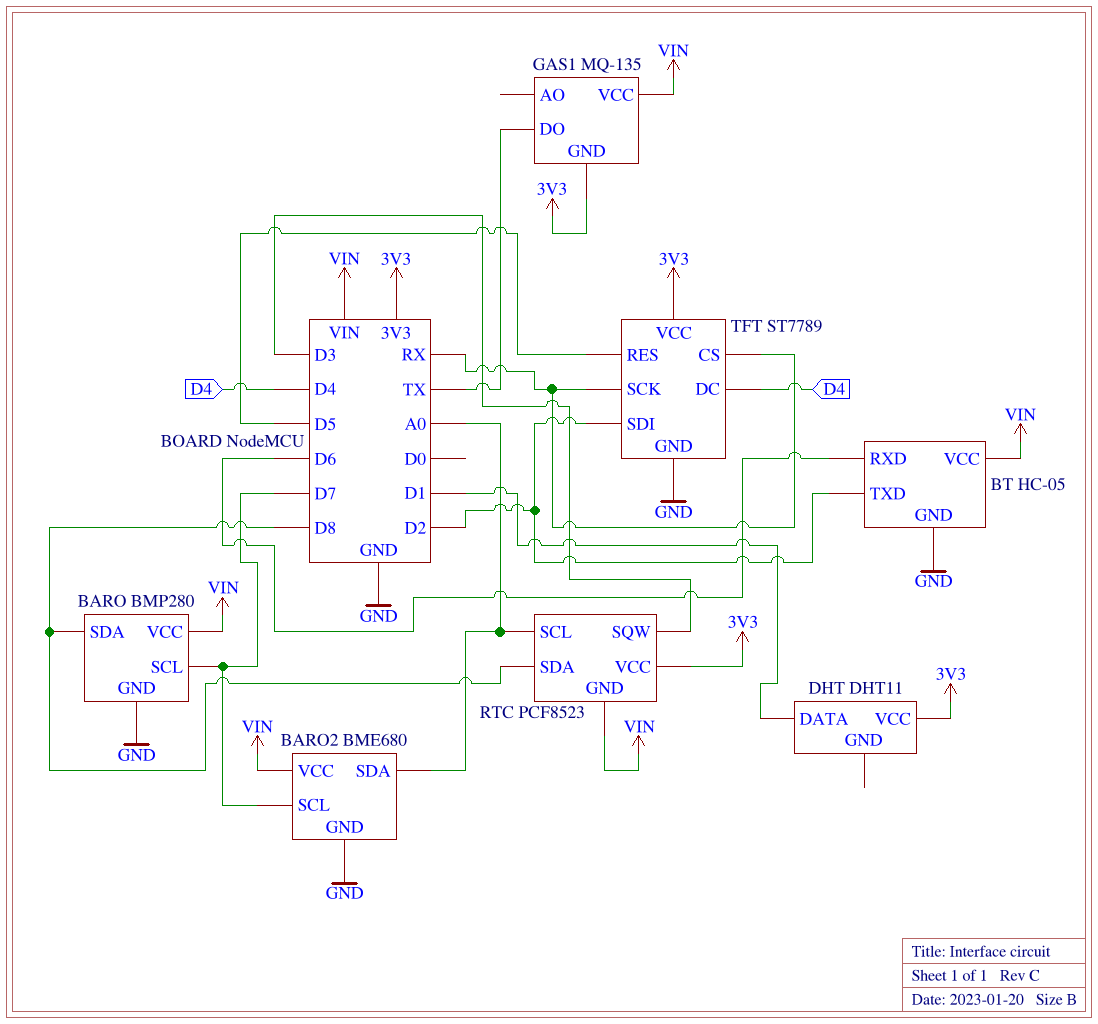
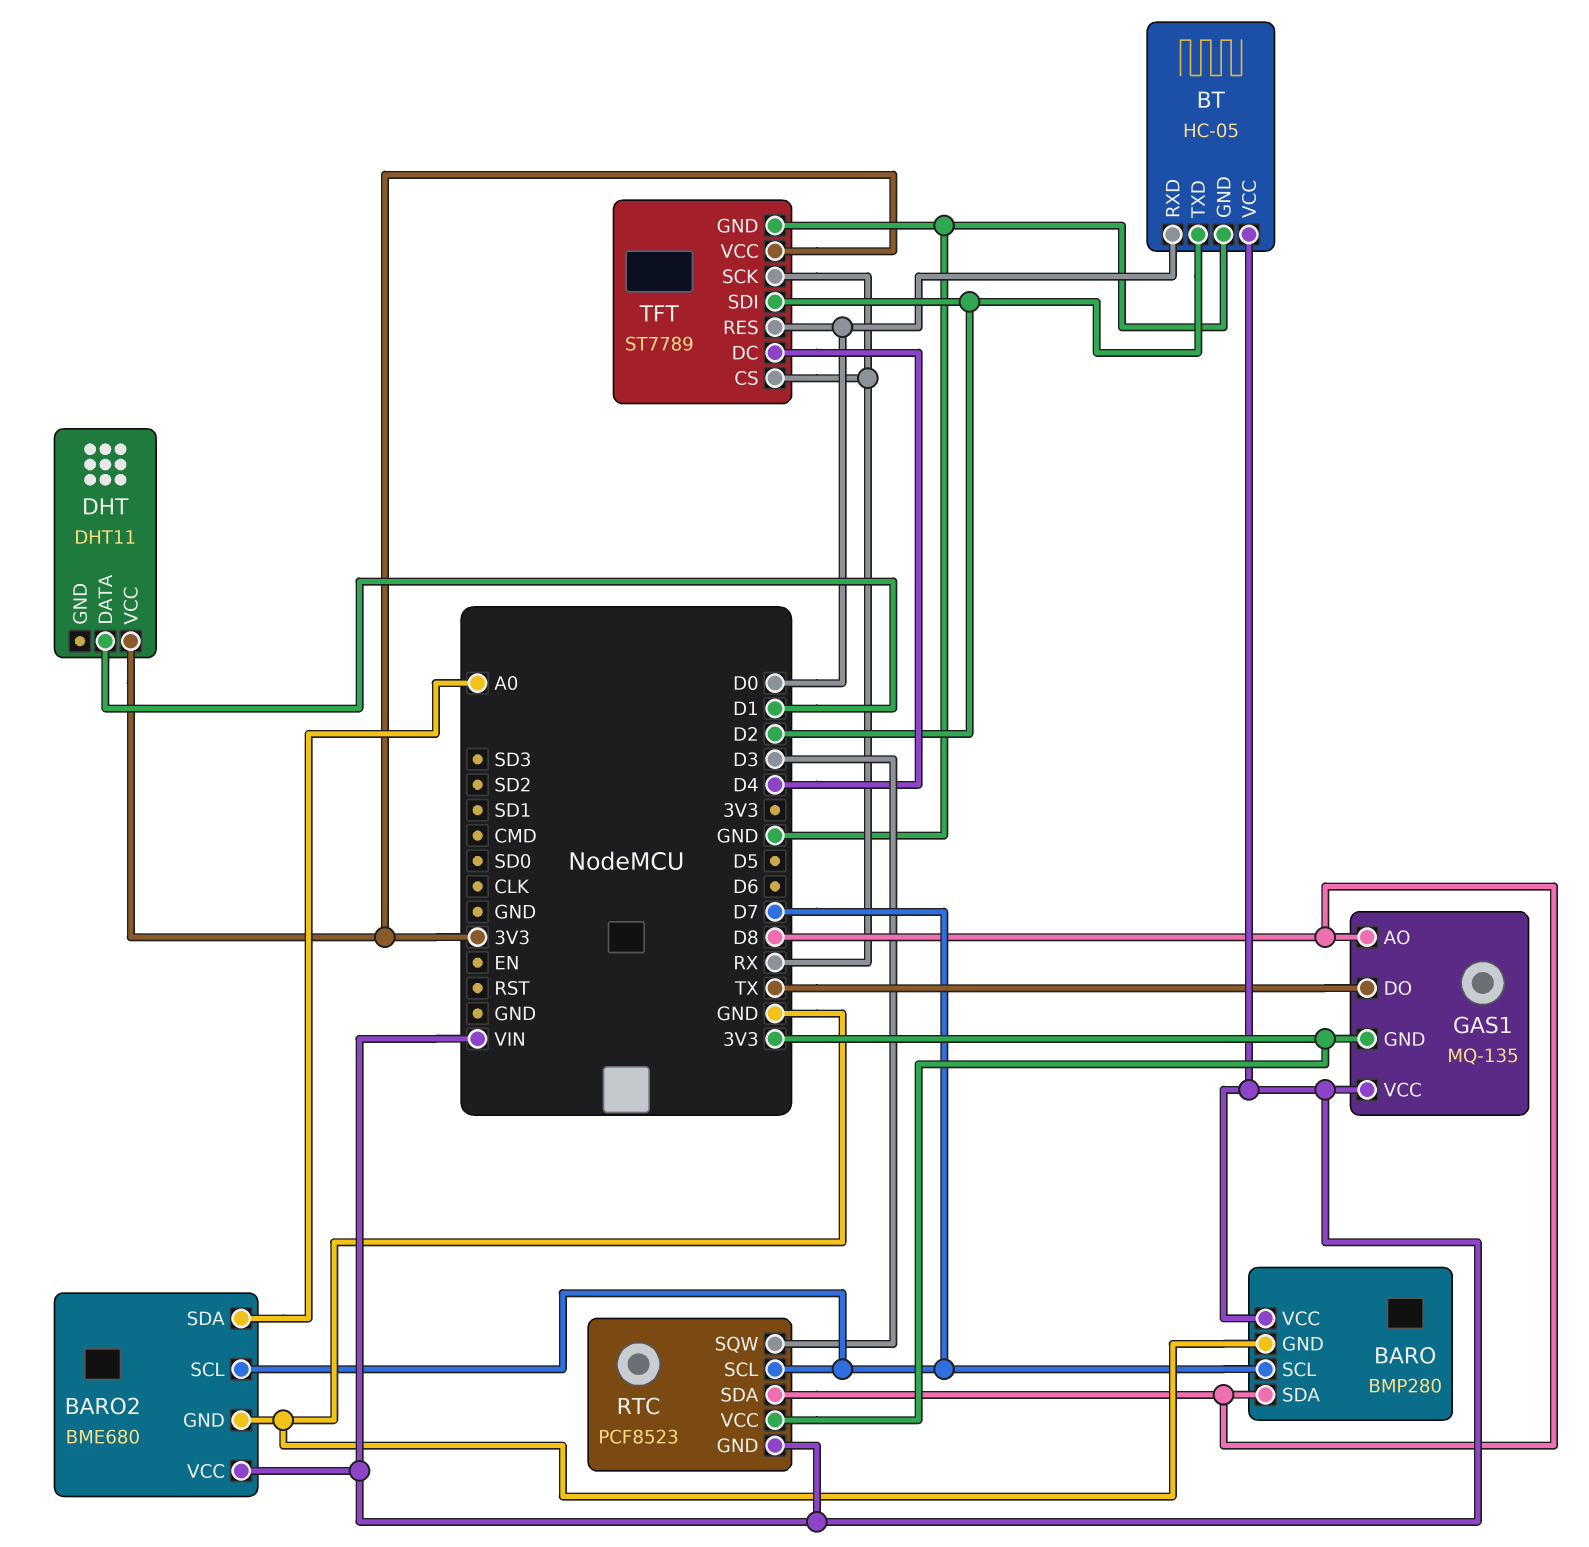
BT pin RXD: D6 -> D0
GAS1 pin AO: none -> D8
RTC pin SCL: A0 -> D7
TFT pin RES: D5 -> D0

